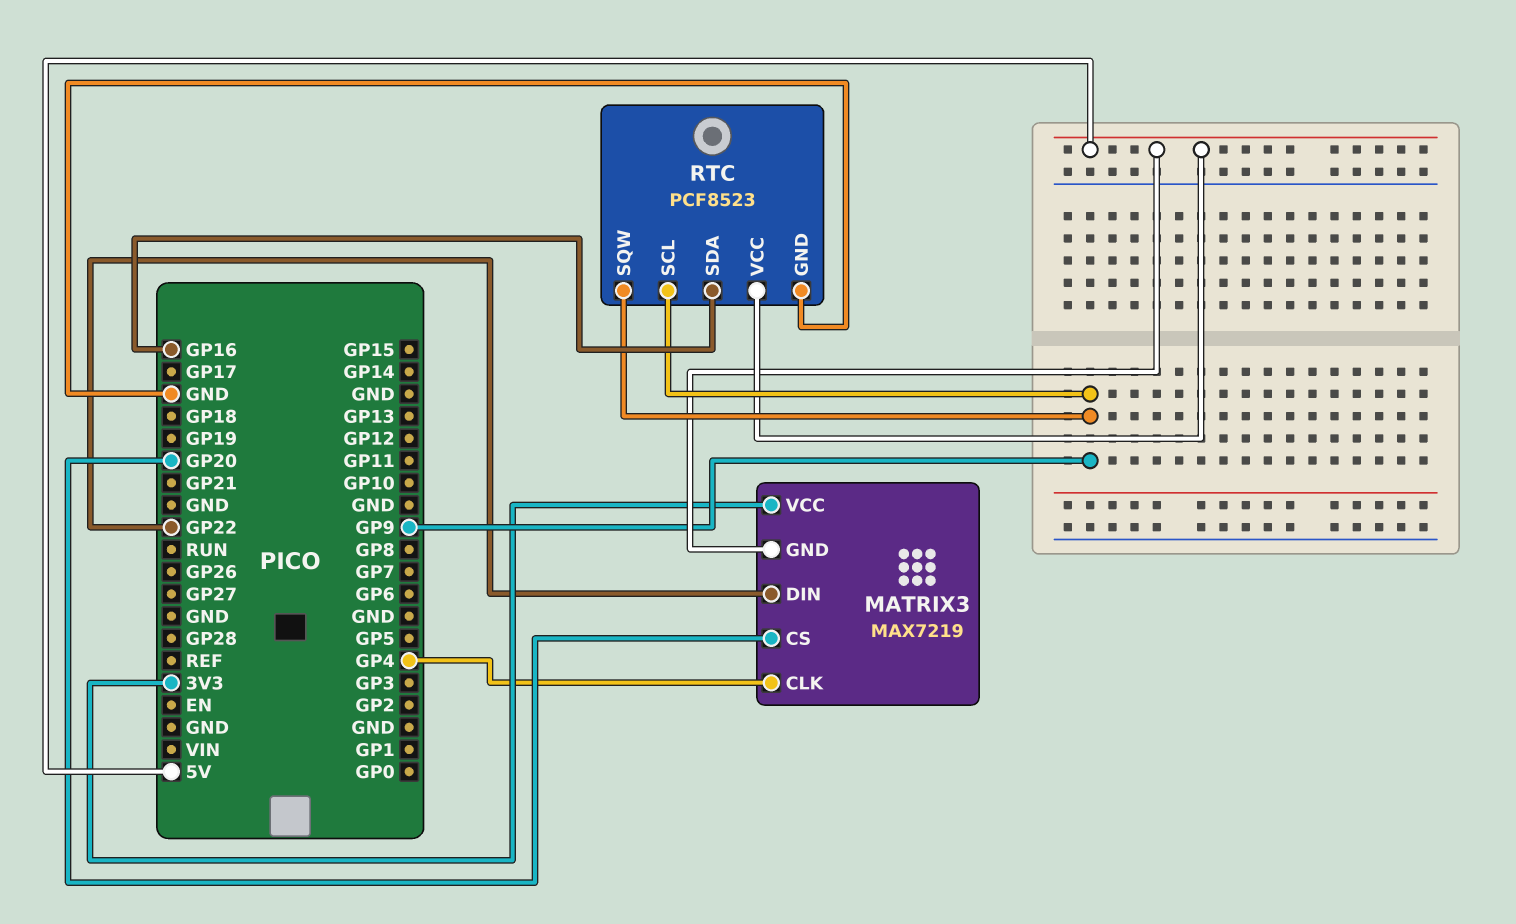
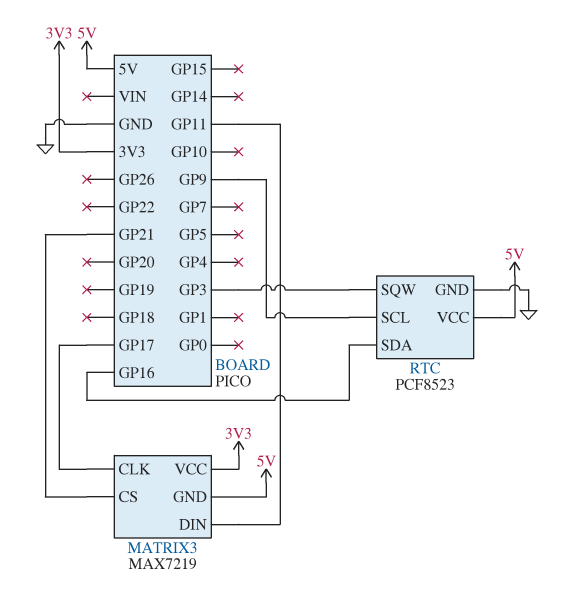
MATRIX3 pin CLK: GP4 -> GP17
MATRIX3 pin CS: GP20 -> GP21
MATRIX3 pin DIN: GP22 -> GP11
RTC pin SQW: GP9 -> GP3

